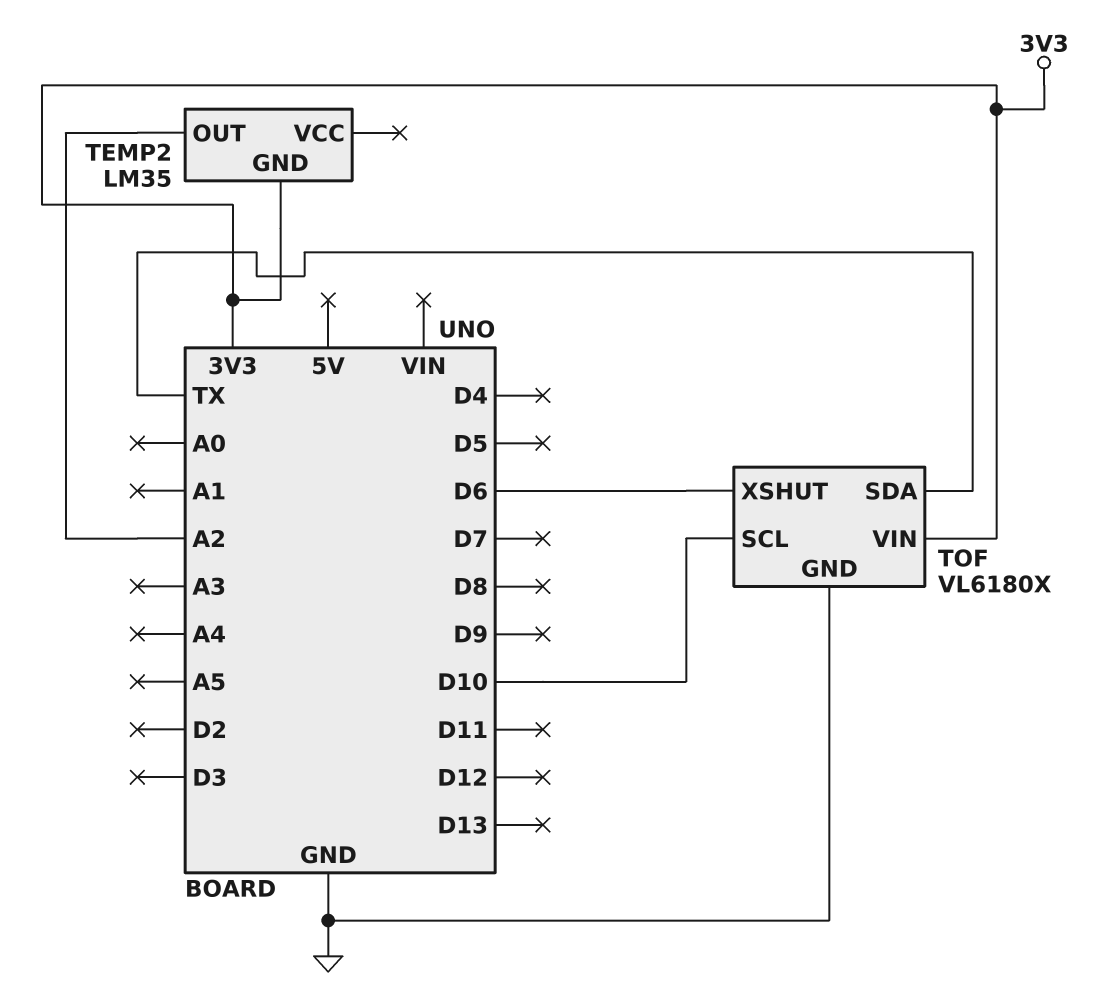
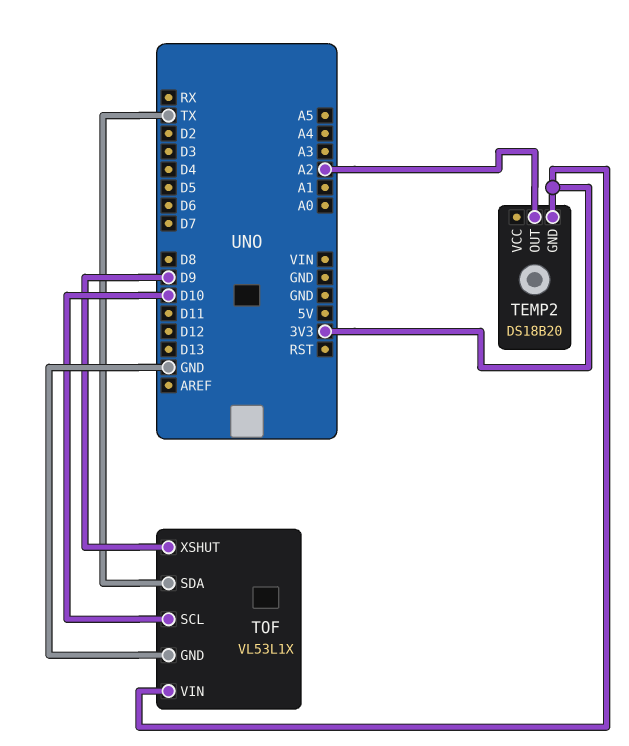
TEMP2: LM35 -> DS18B20
TOF: VL6180X -> VL53L1X
TOF pin XSHUT: D6 -> D9

